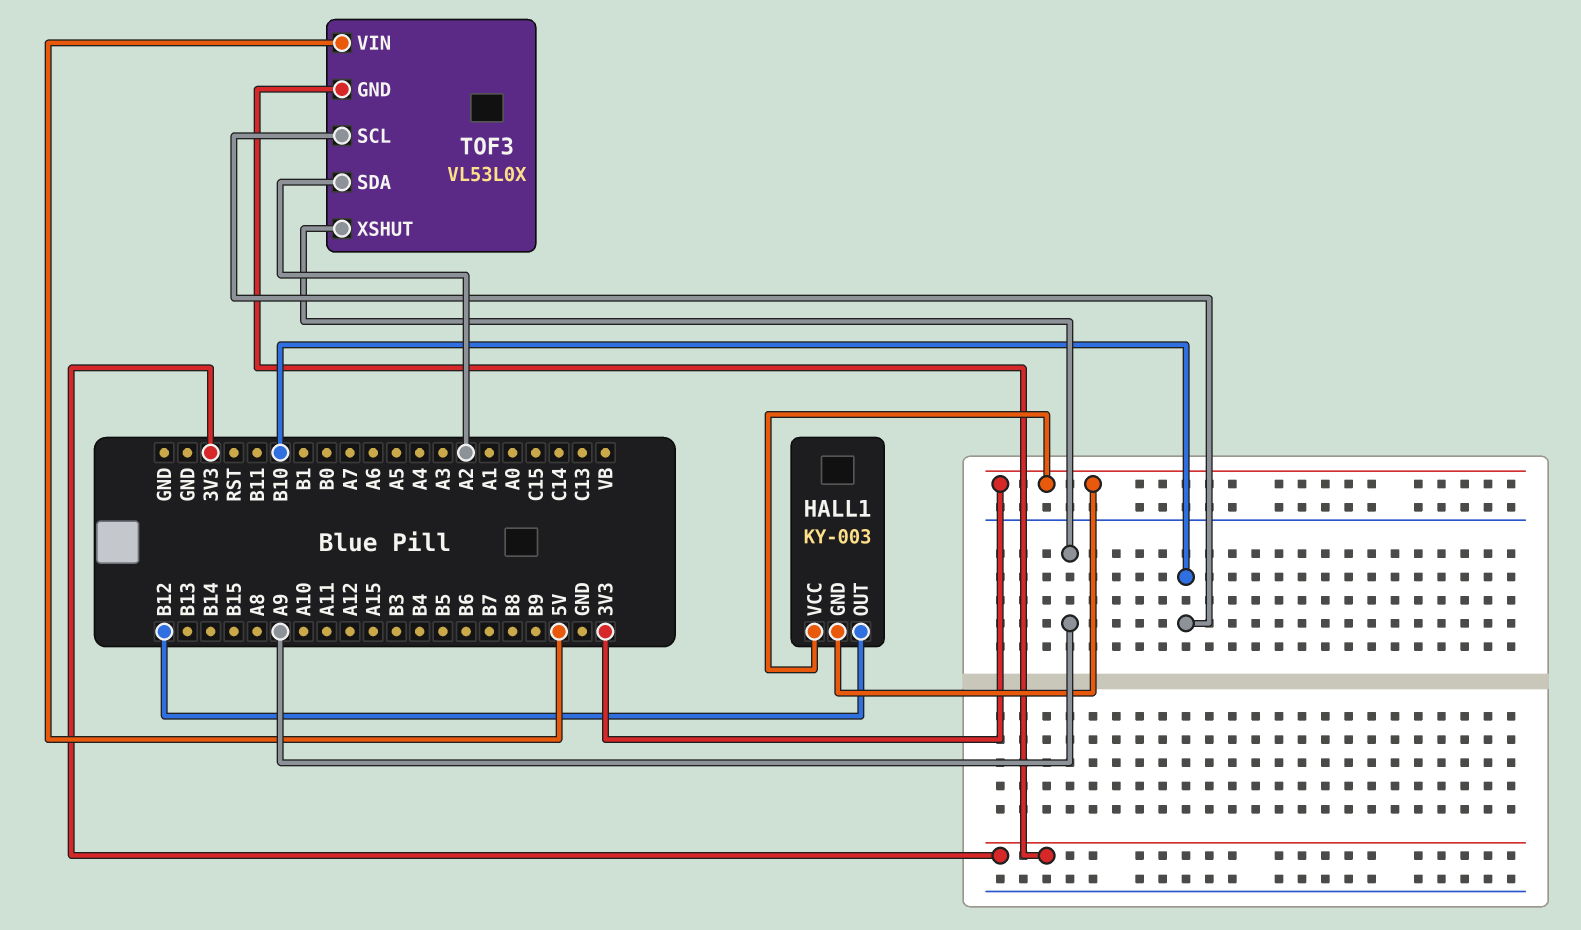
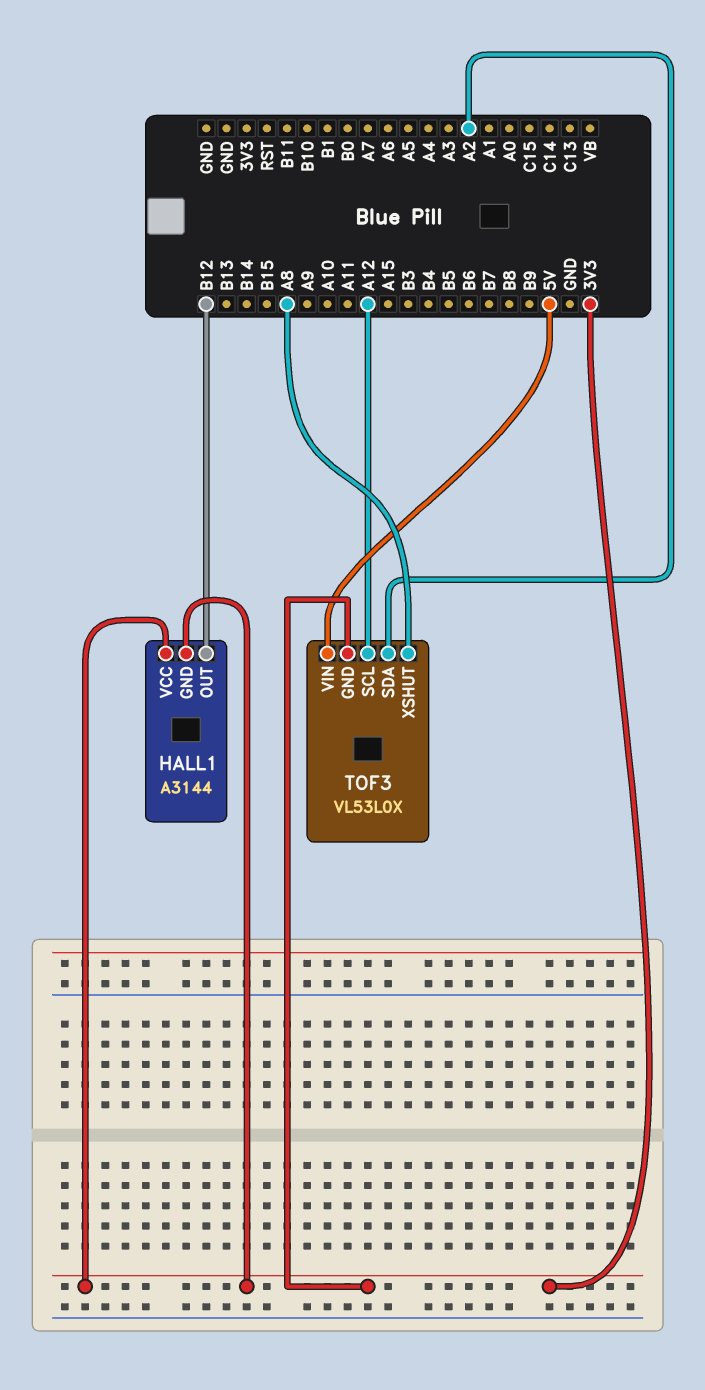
HALL1: KY-003 -> A3144
TOF3 pin SCL: B10 -> A12
TOF3 pin XSHUT: A9 -> A8

